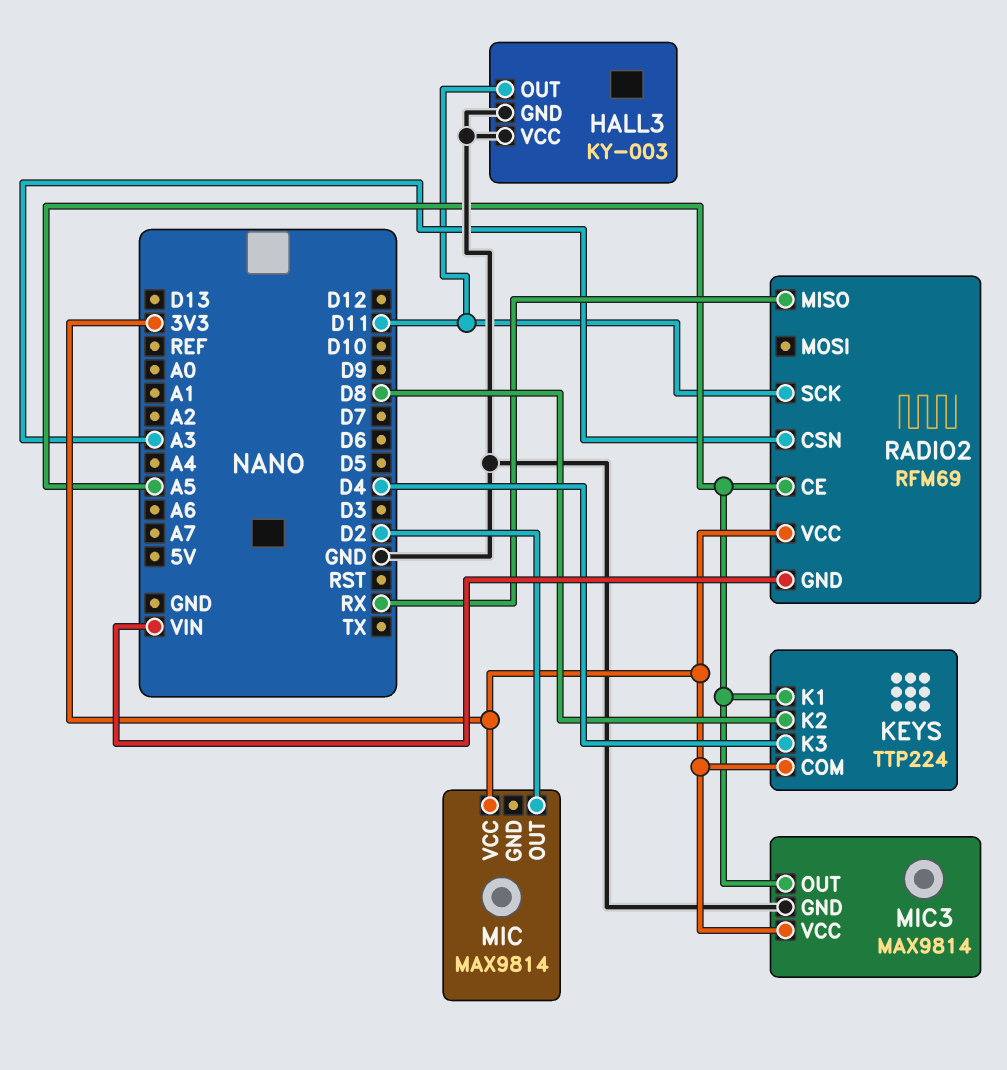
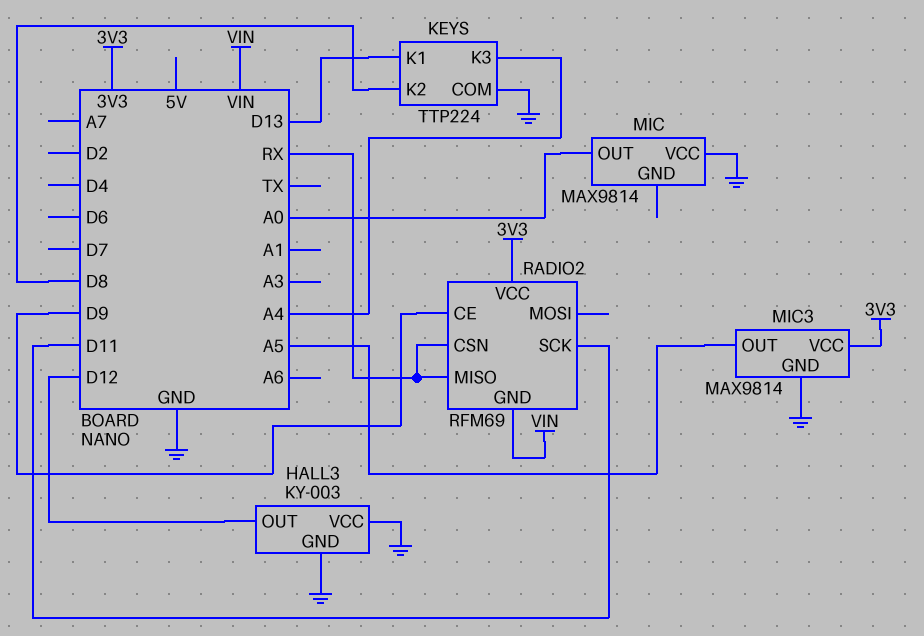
HALL3 pin OUT: D11 -> D12
KEYS pin COM: 3V3 -> GND
KEYS pin K1: A5 -> D13
KEYS pin K3: D4 -> A4
MIC pin OUT: D2 -> A0
MIC pin VCC: 3V3 -> GND
RADIO2 pin CE: A5 -> D9
RADIO2 pin CSN: A3 -> RX

